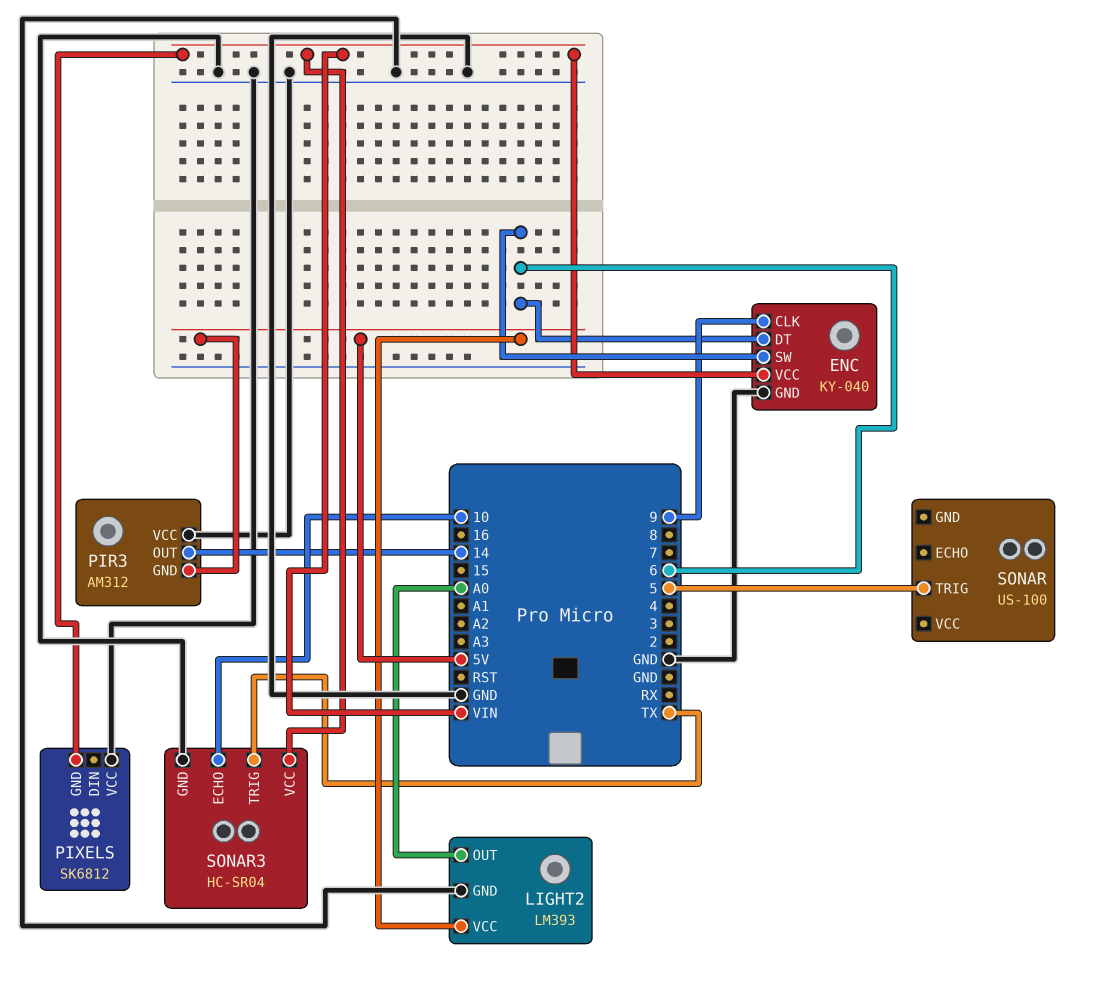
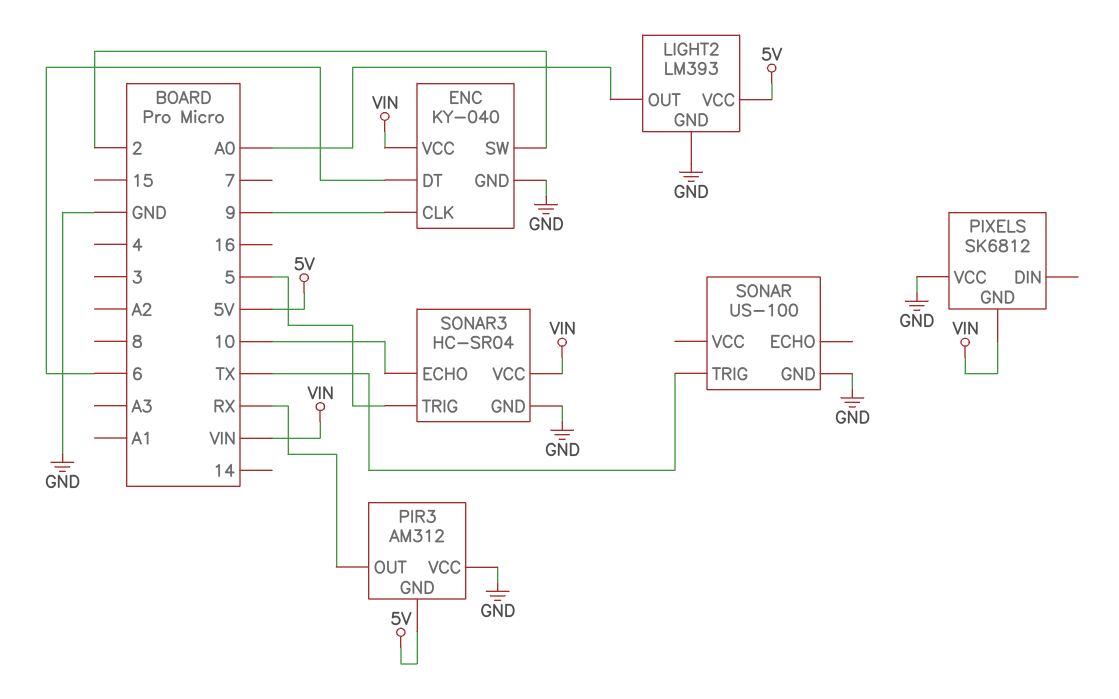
ENC pin SW: 6 -> 2
PIR3 pin OUT: 14 -> RX
SONAR pin GND: none -> GND
SONAR pin TRIG: 5 -> TX
SONAR3 pin TRIG: TX -> 5

